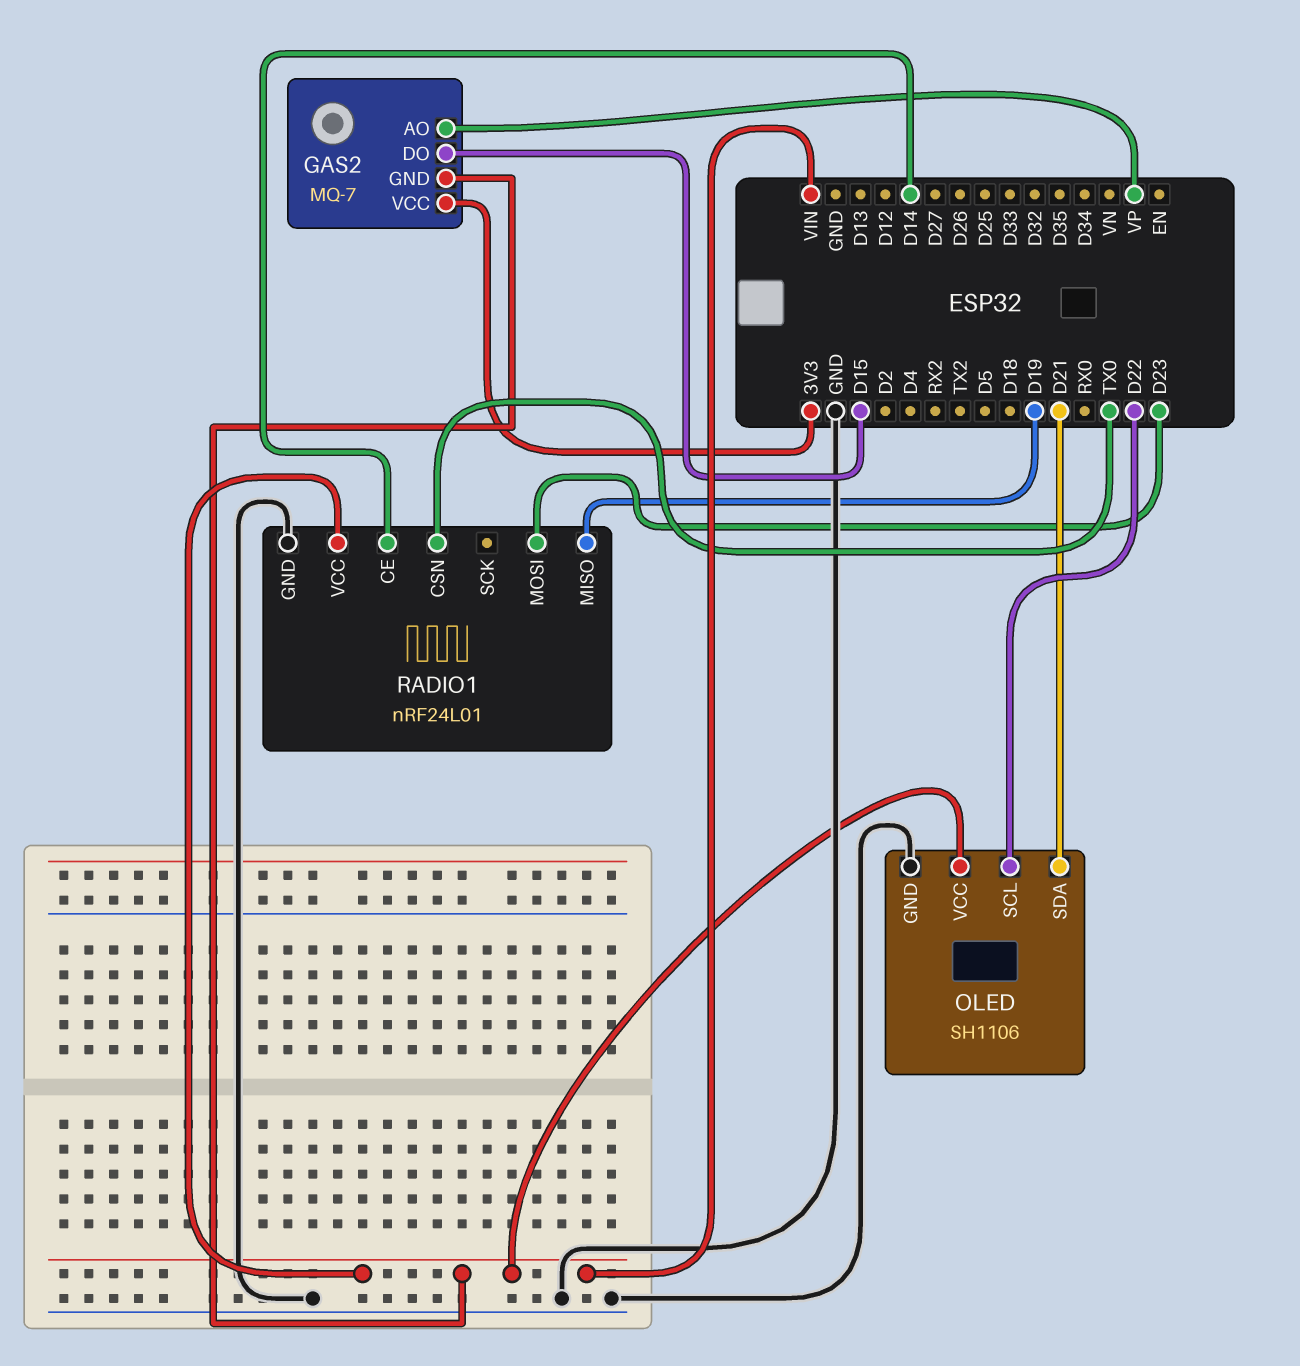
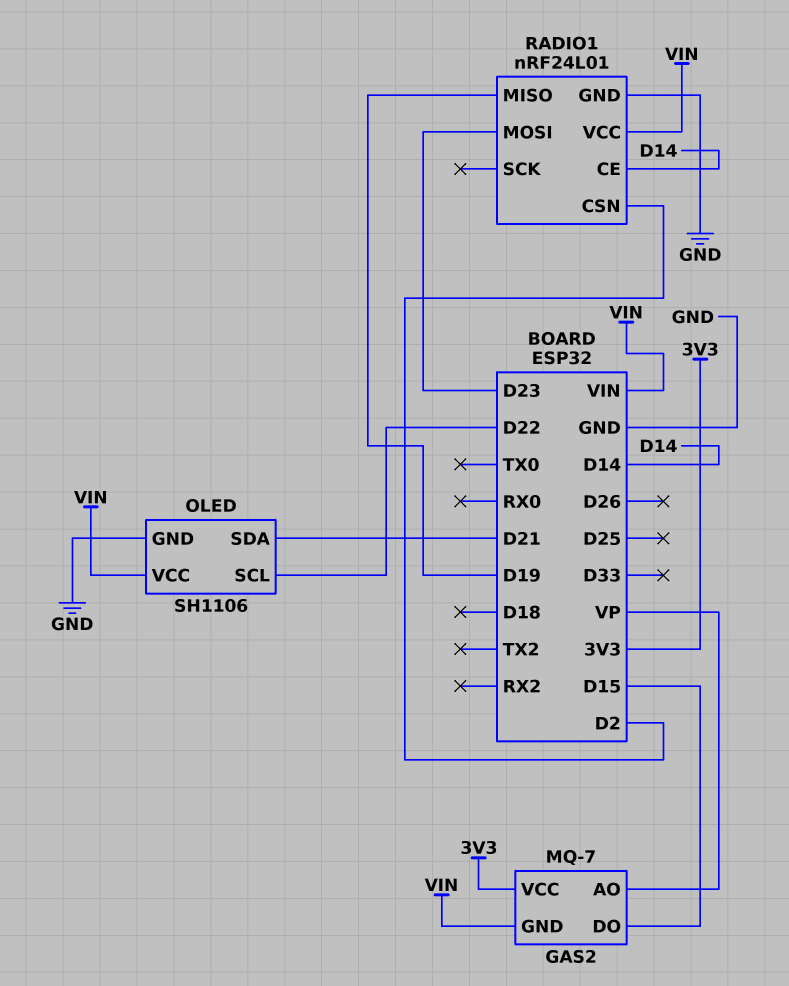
RADIO1 pin CSN: TX0 -> D2

